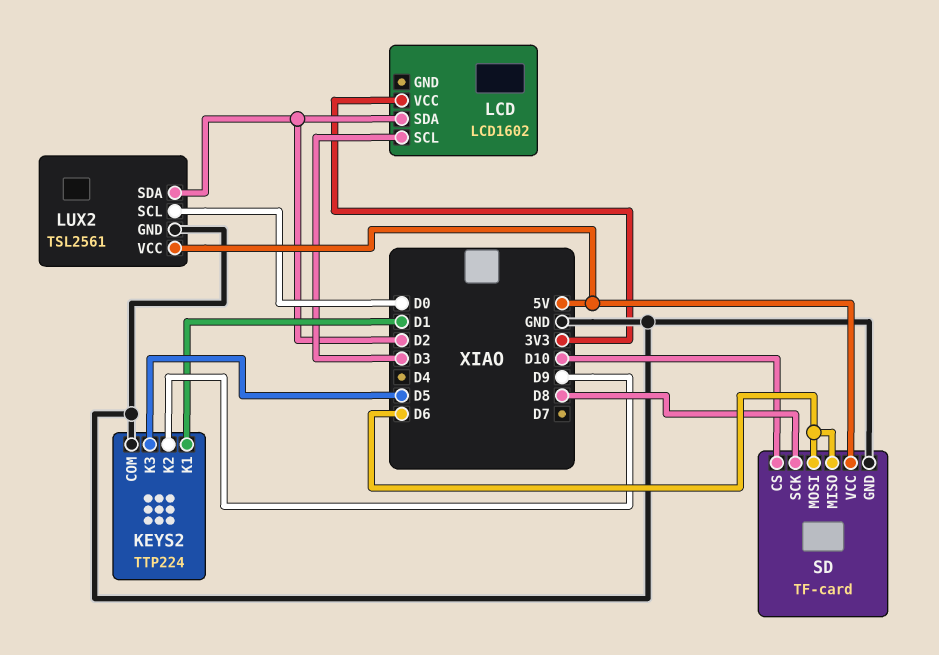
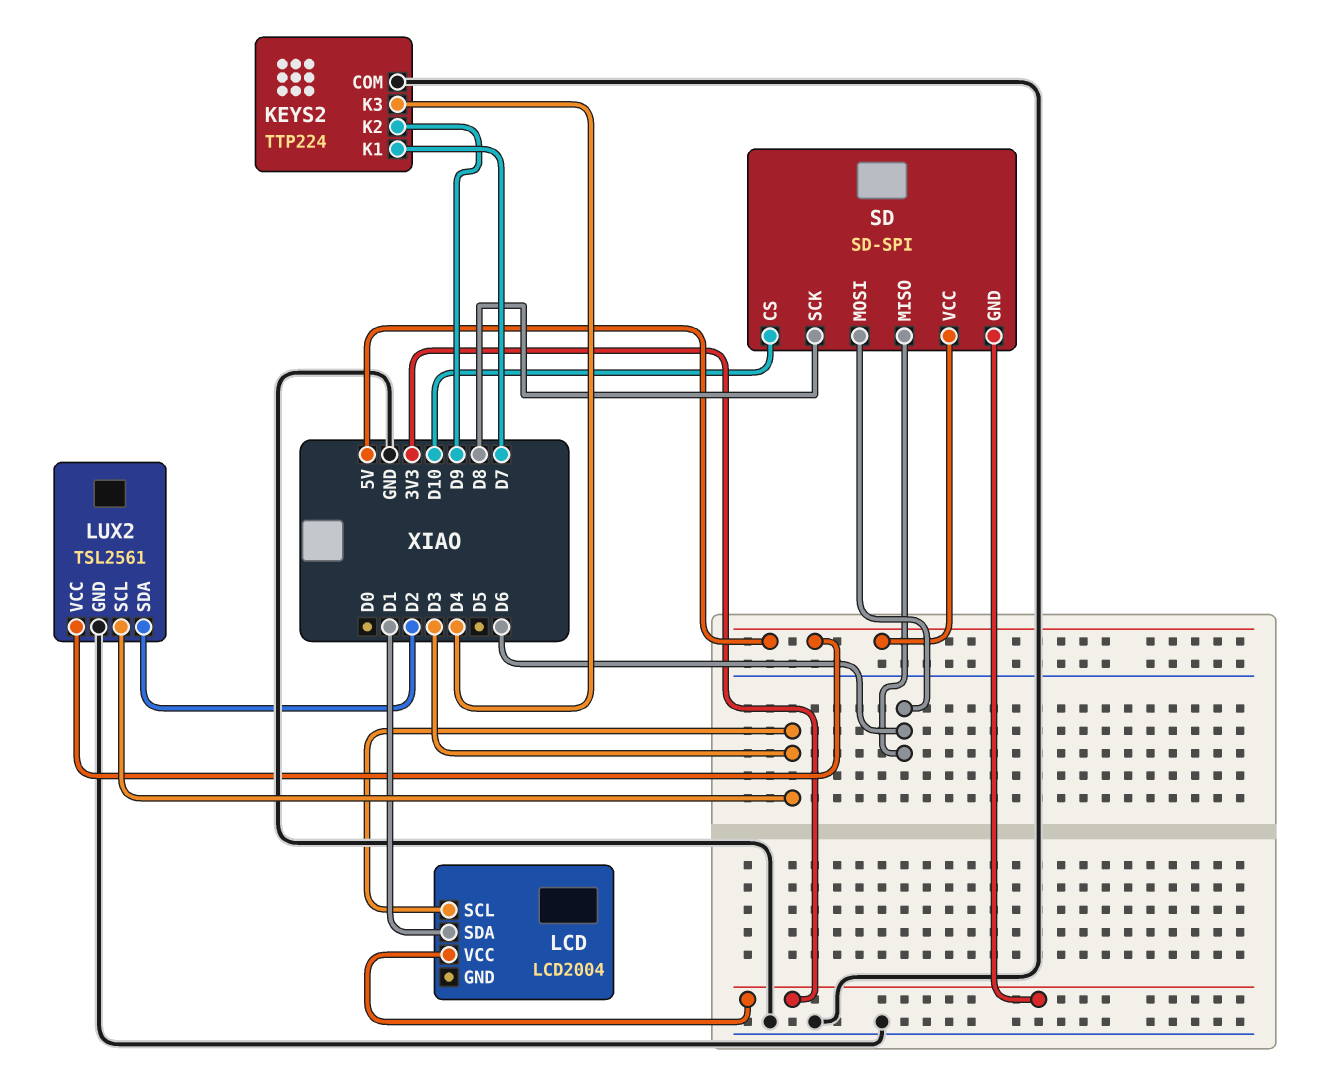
KEYS2 pin K1: D1 -> D7
KEYS2 pin K3: D5 -> D4
LCD: LCD1602 -> LCD2004
LCD pin SDA: D2 -> D1
LUX2 pin SCL: D0 -> D3
SD: TF-card -> SD-SPI
SD pin GND: GND -> 3V3

